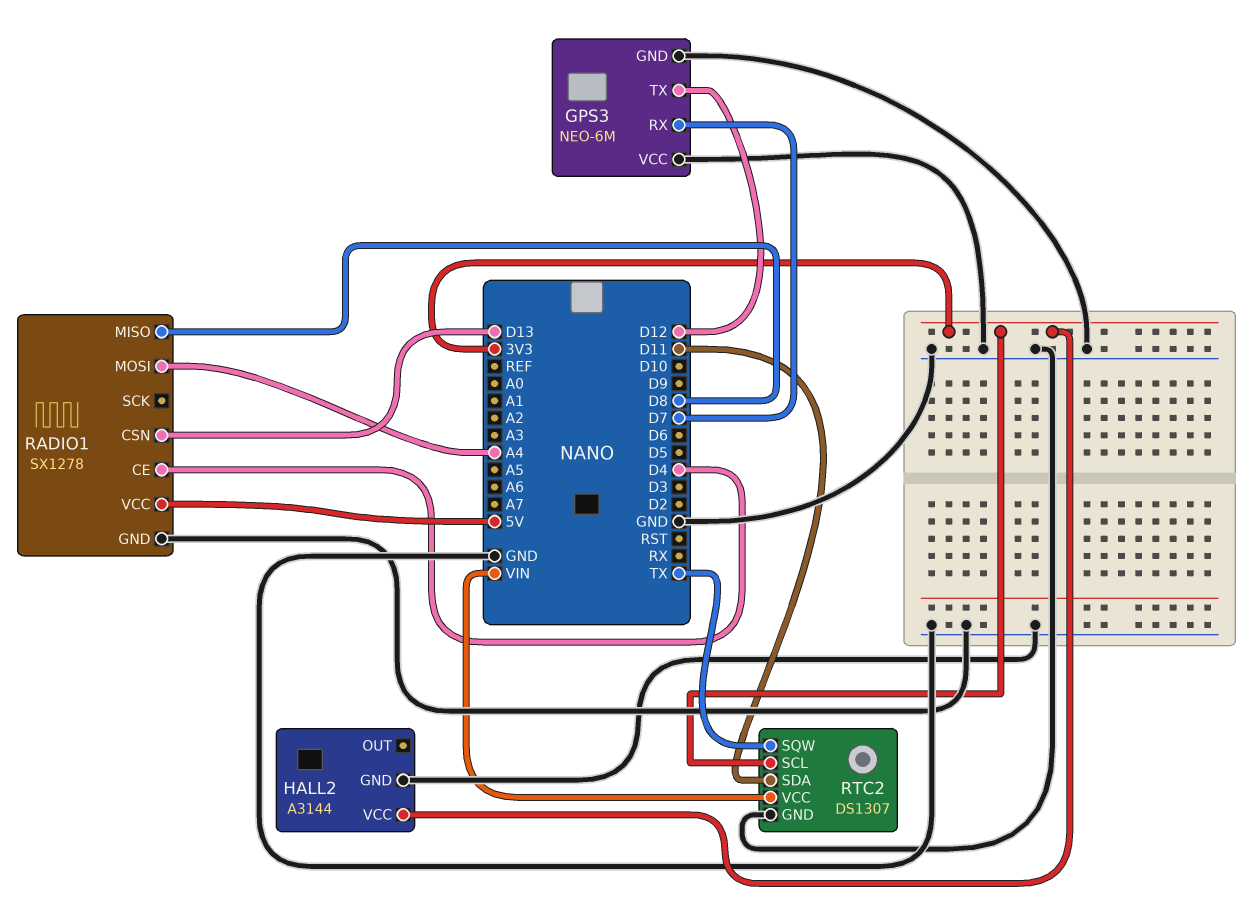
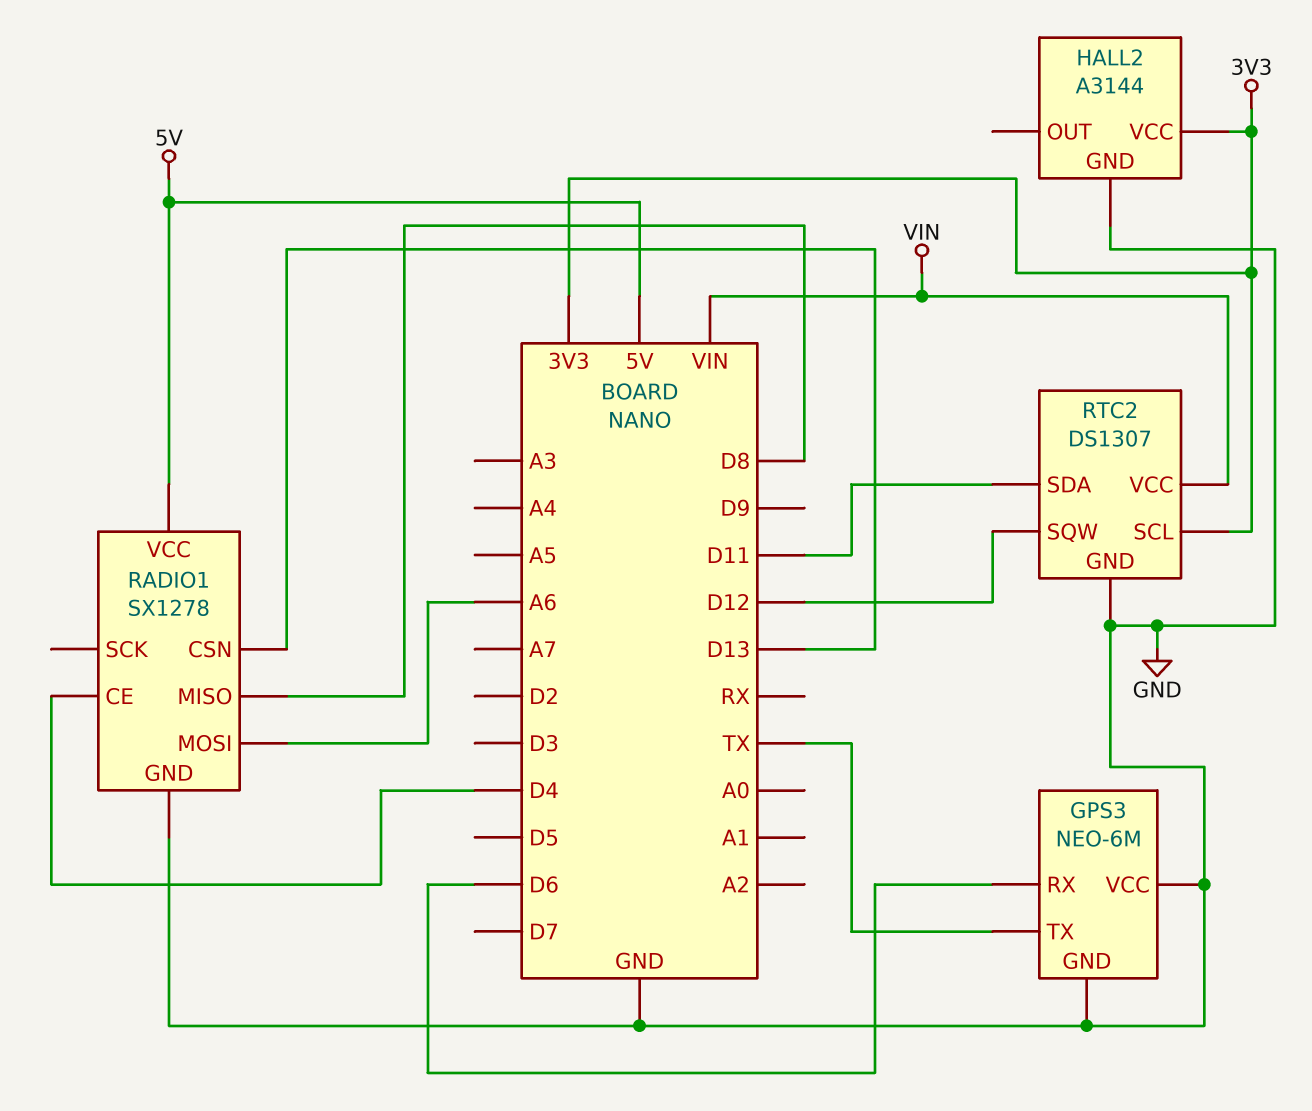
GPS3 pin RX: D7 -> D6
GPS3 pin TX: D12 -> TX
RADIO1 pin MOSI: A4 -> A6
RTC2 pin SQW: TX -> D12

